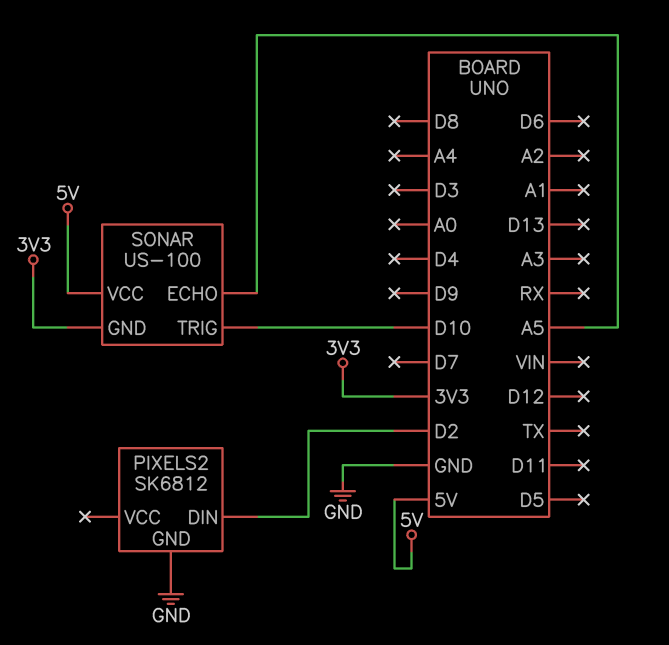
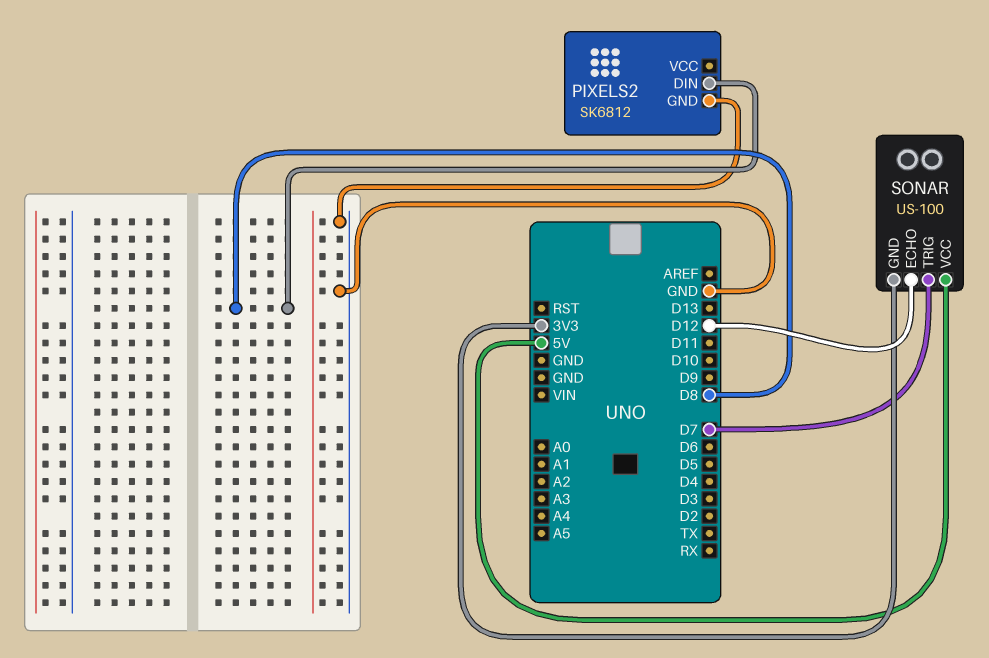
PIXELS2 pin DIN: D2 -> D8
SONAR pin ECHO: A5 -> D12
SONAR pin TRIG: D10 -> D7

